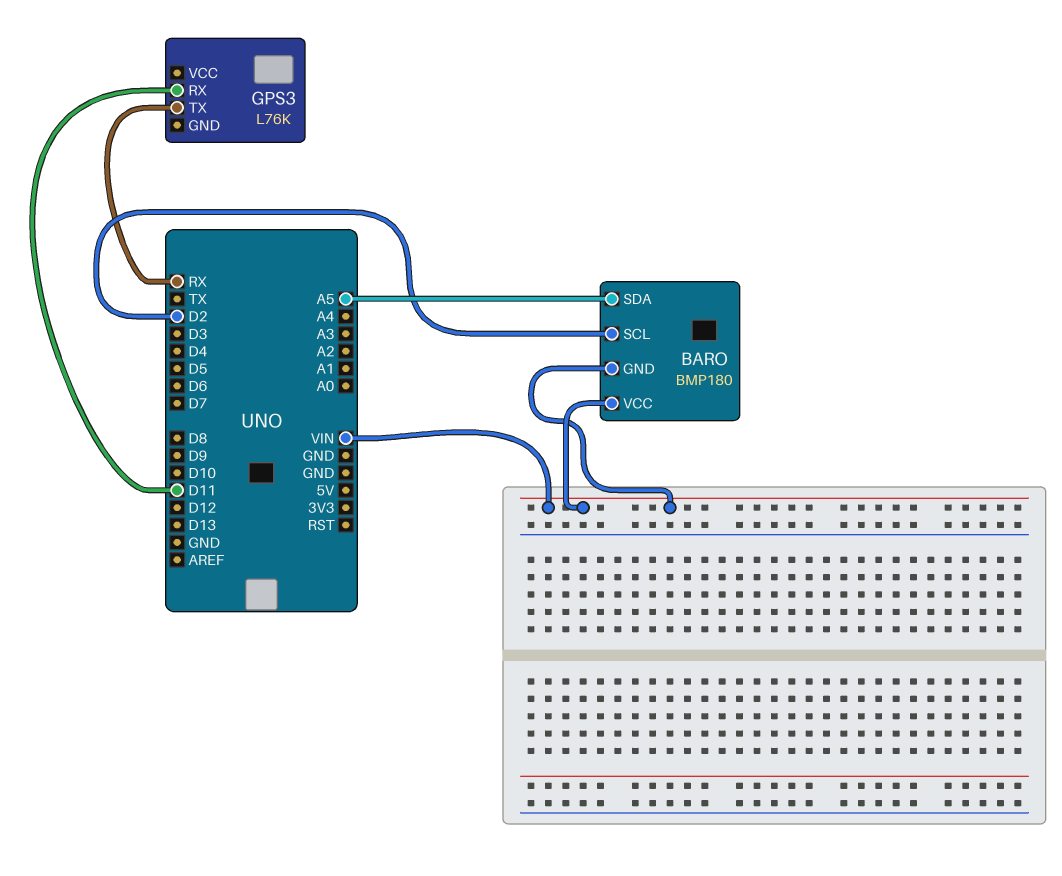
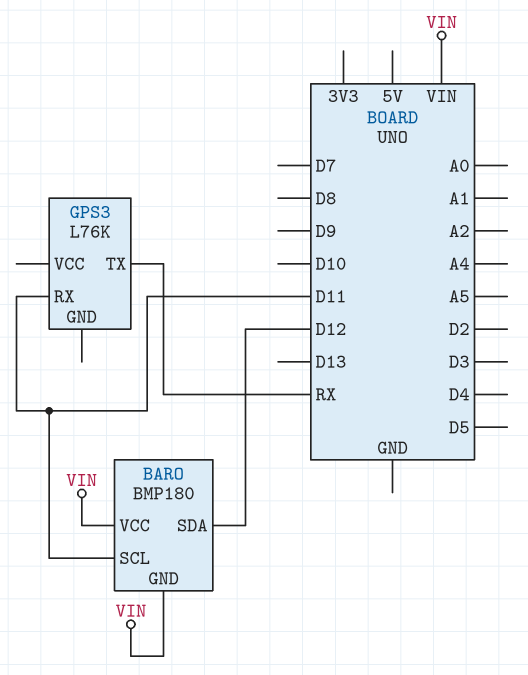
BARO pin SCL: D2 -> D11
BARO pin SDA: A5 -> D12

